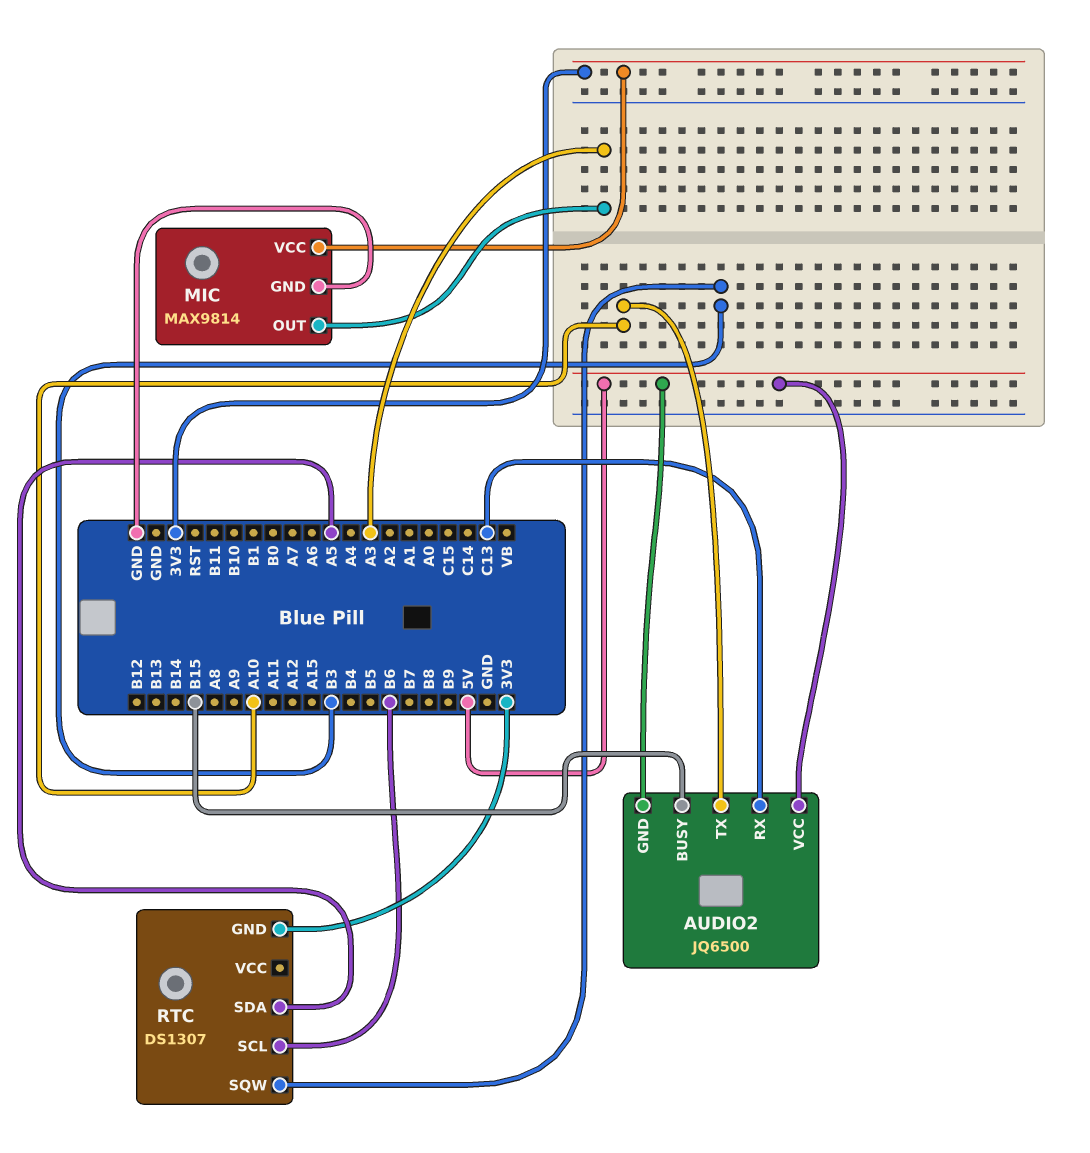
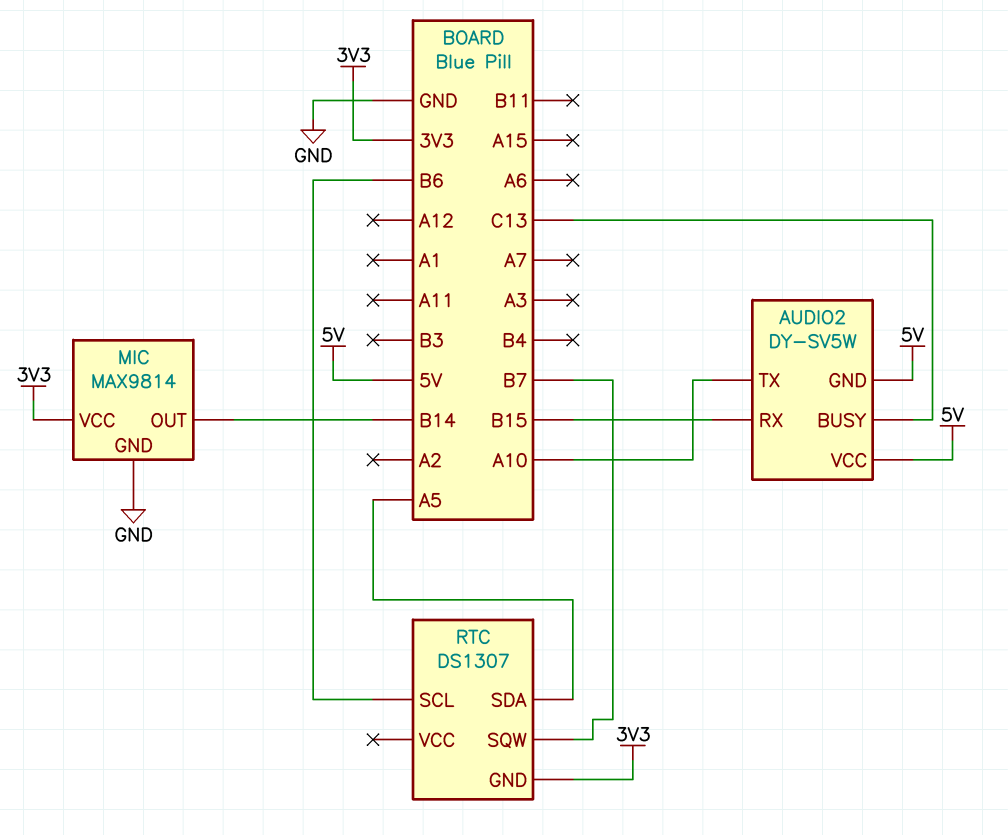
AUDIO2: JQ6500 -> DY-SV5W
AUDIO2 pin BUSY: B15 -> C13
AUDIO2 pin RX: C13 -> B15
MIC pin OUT: A3 -> B14
RTC pin SQW: B3 -> B7

